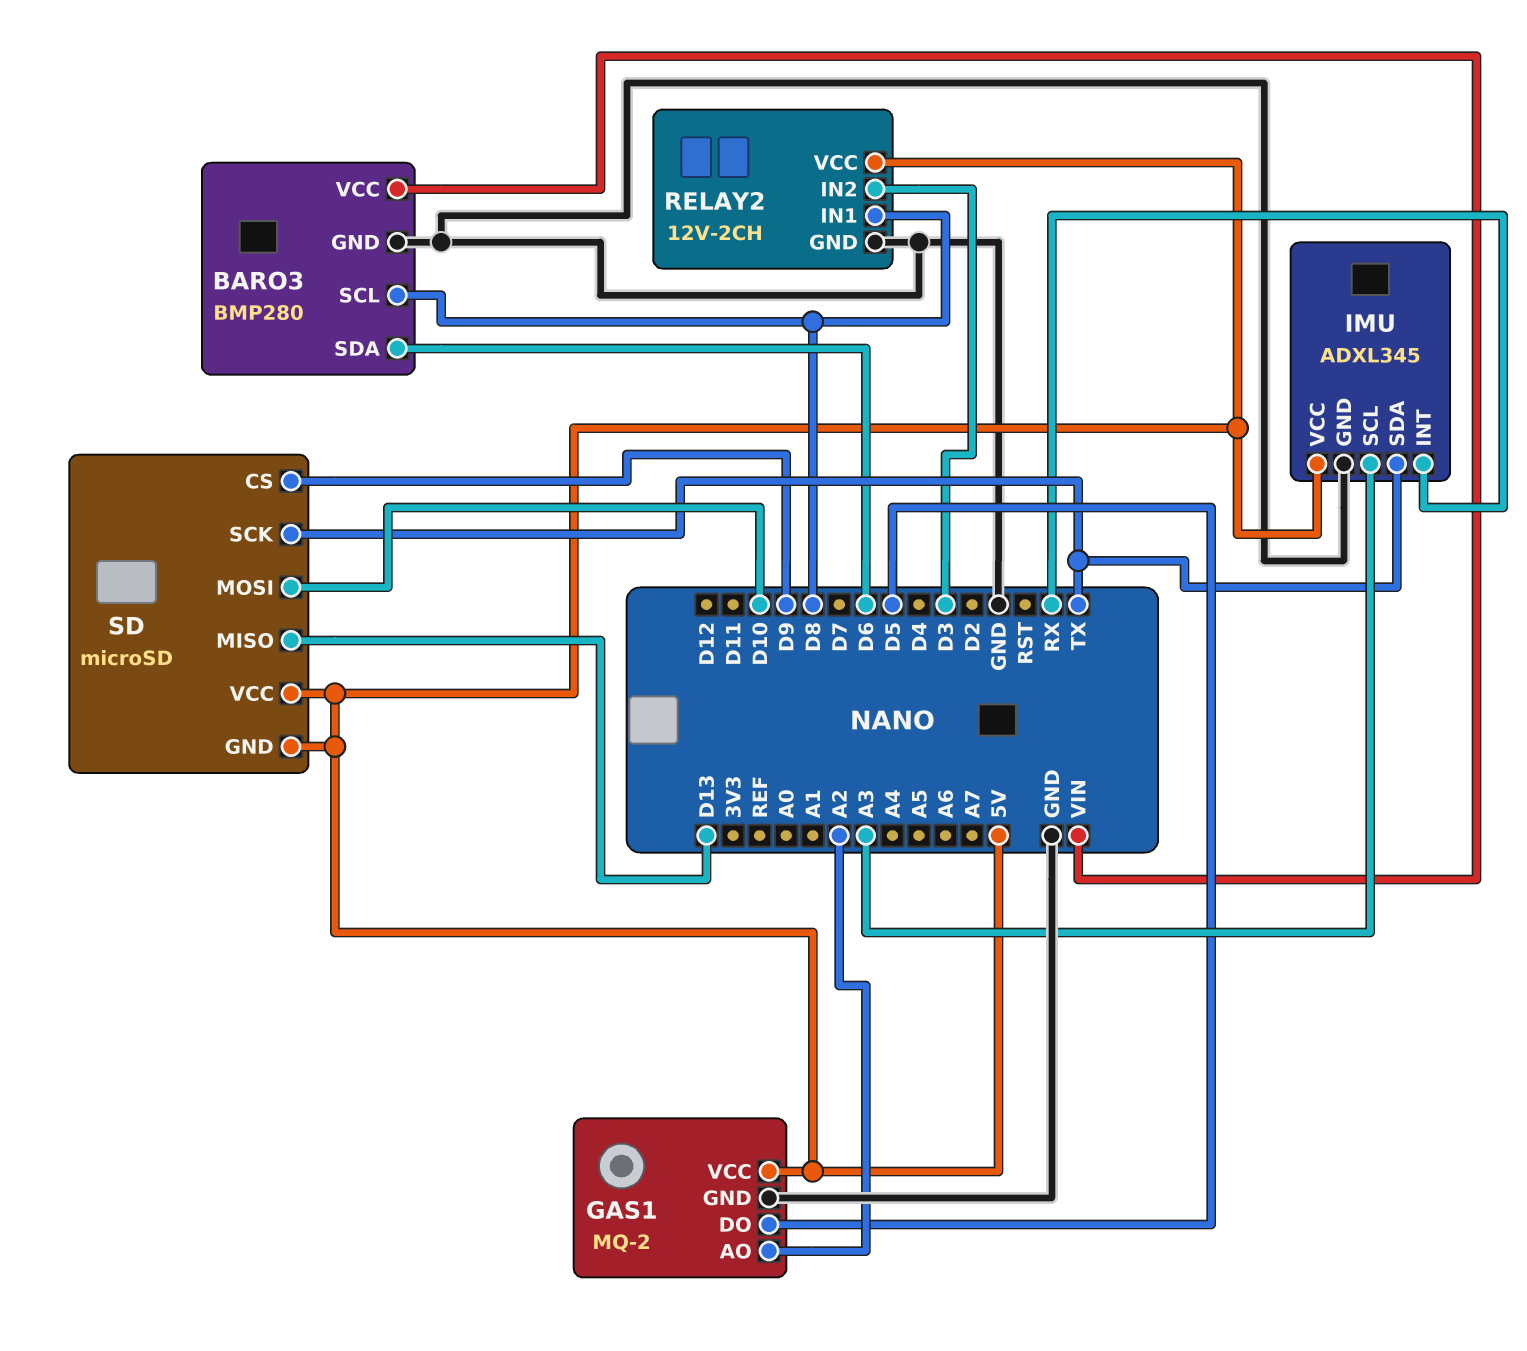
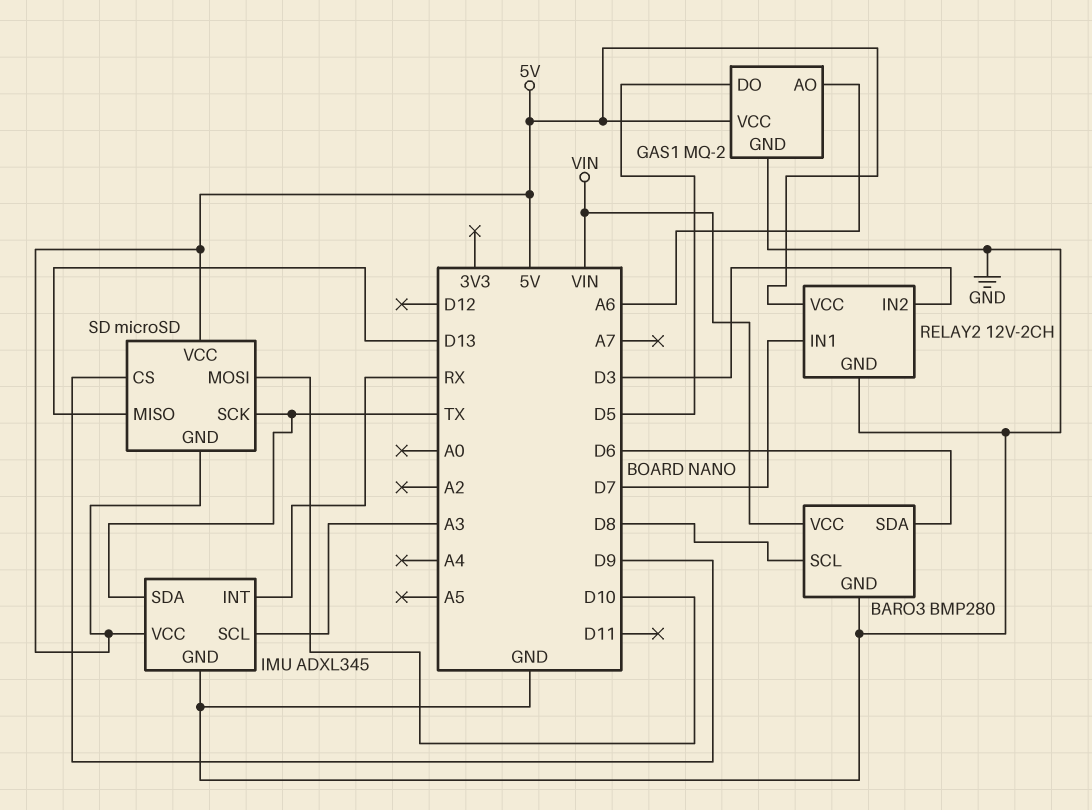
GAS1 pin AO: A2 -> A6
RELAY2 pin IN1: D8 -> D7

